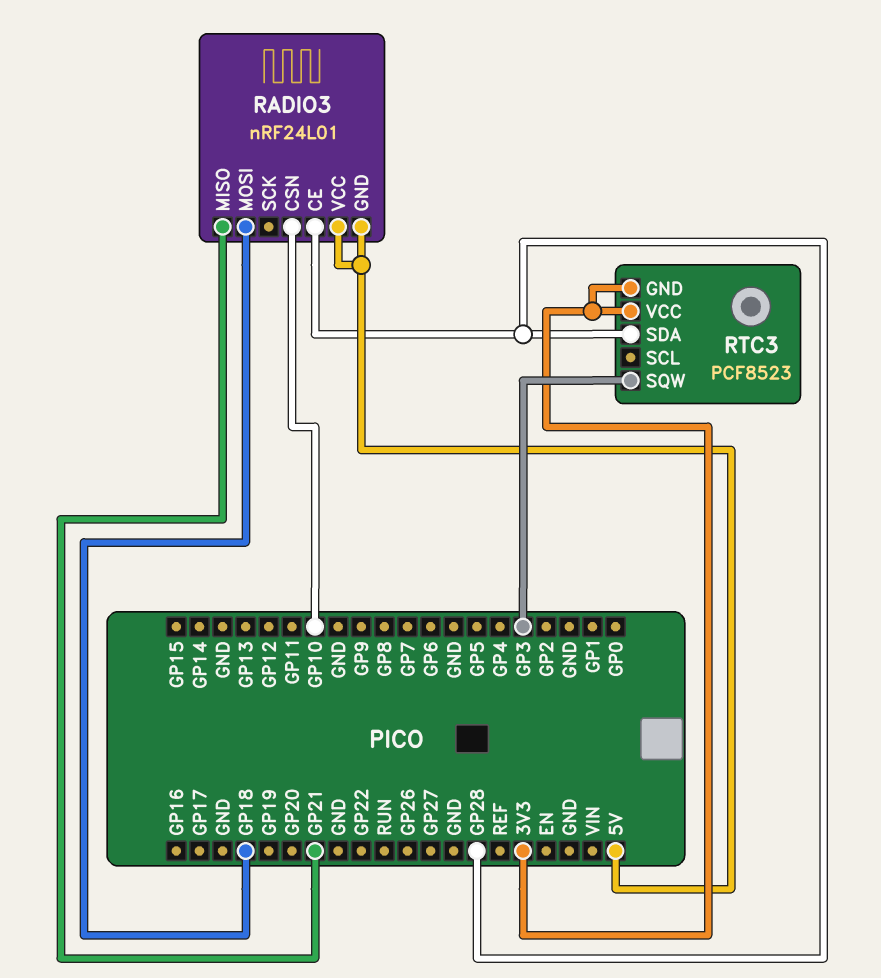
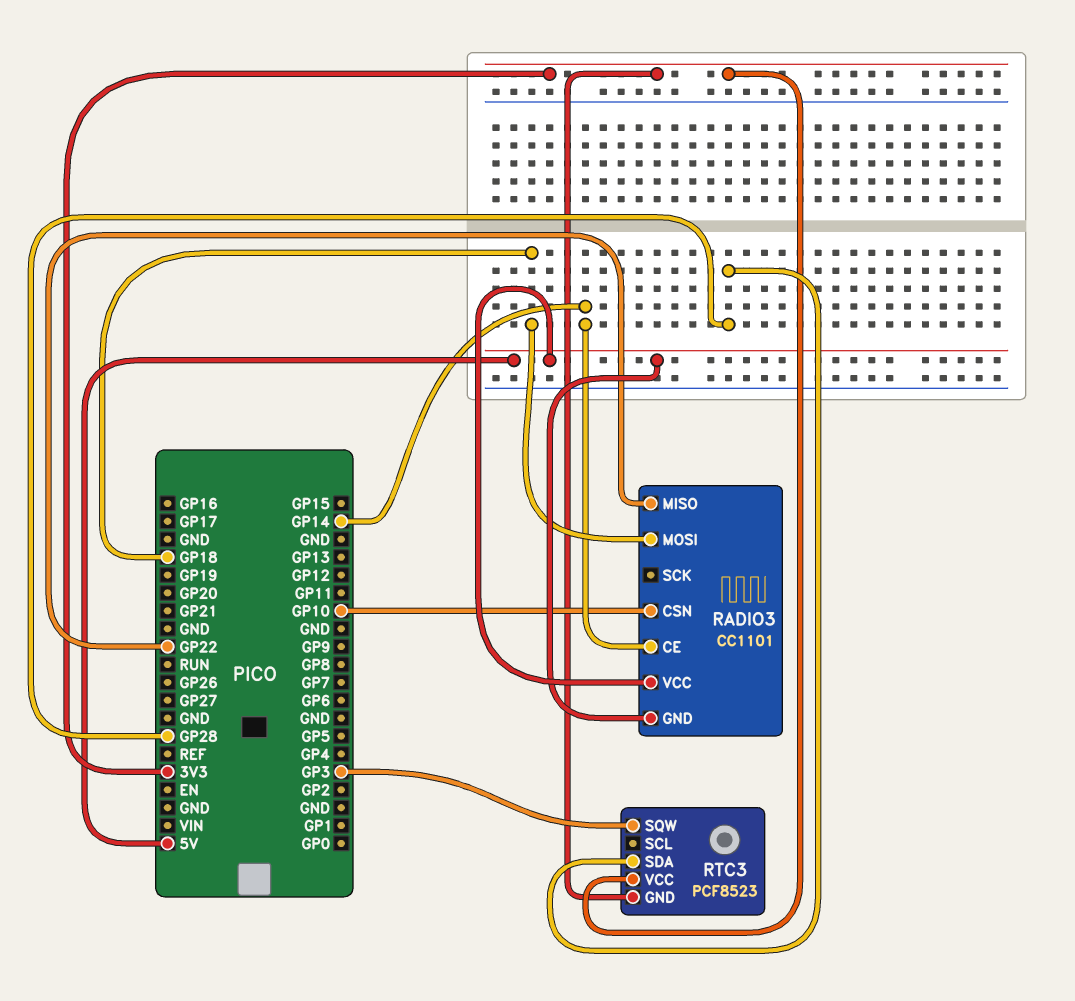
RADIO3: nRF24L01 -> CC1101
RADIO3 pin CE: GP28 -> GP14
RADIO3 pin MISO: GP21 -> GP22

